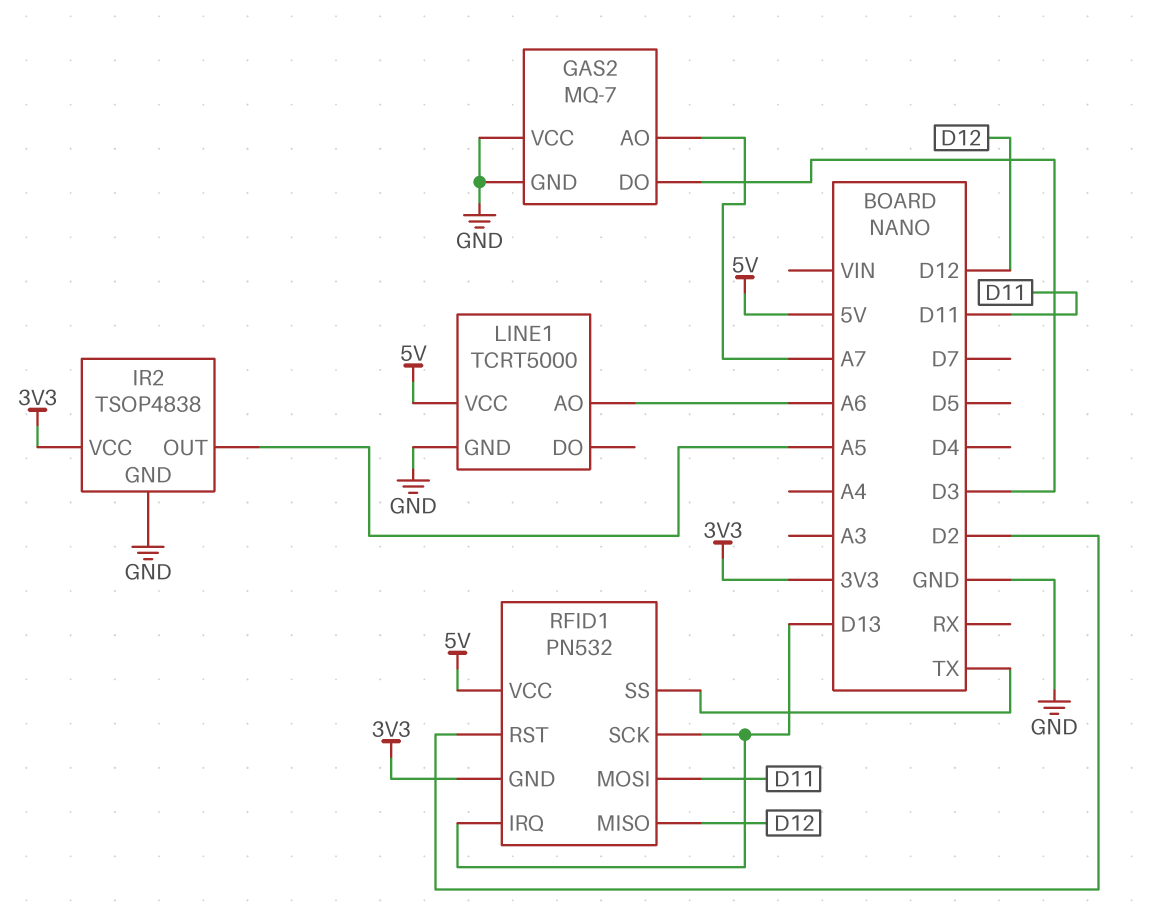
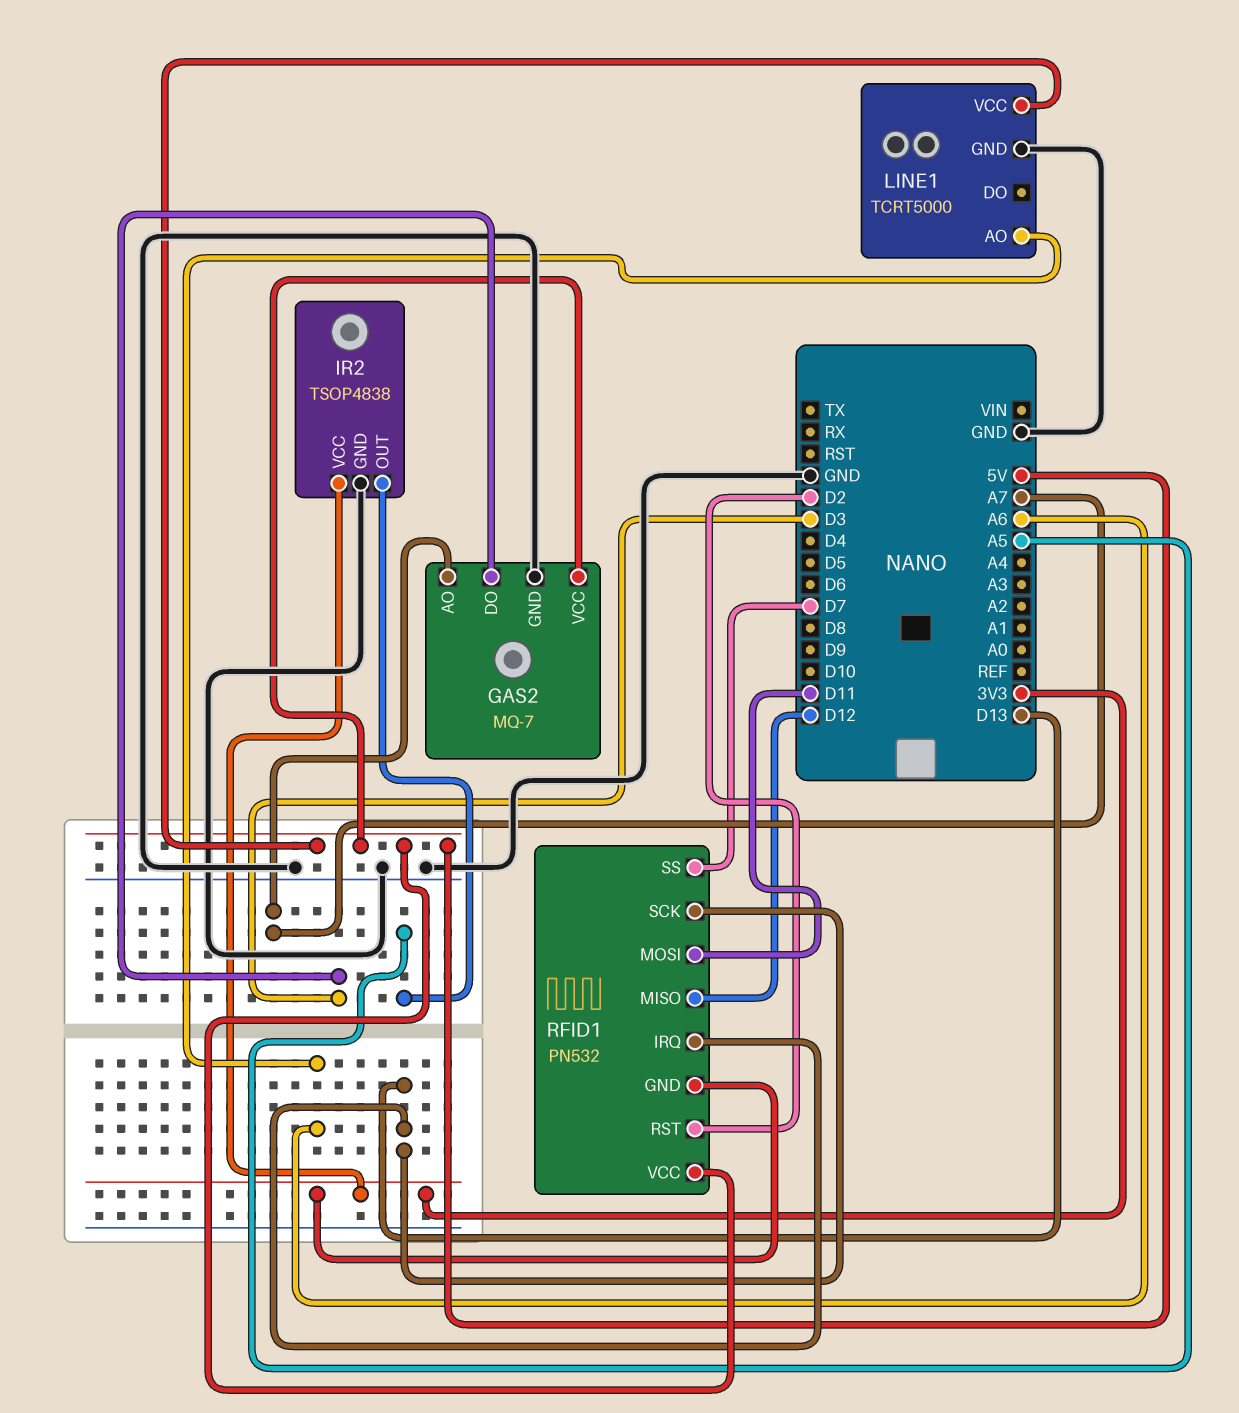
GAS2 pin VCC: GND -> 5V
RFID1 pin SS: TX -> D7

